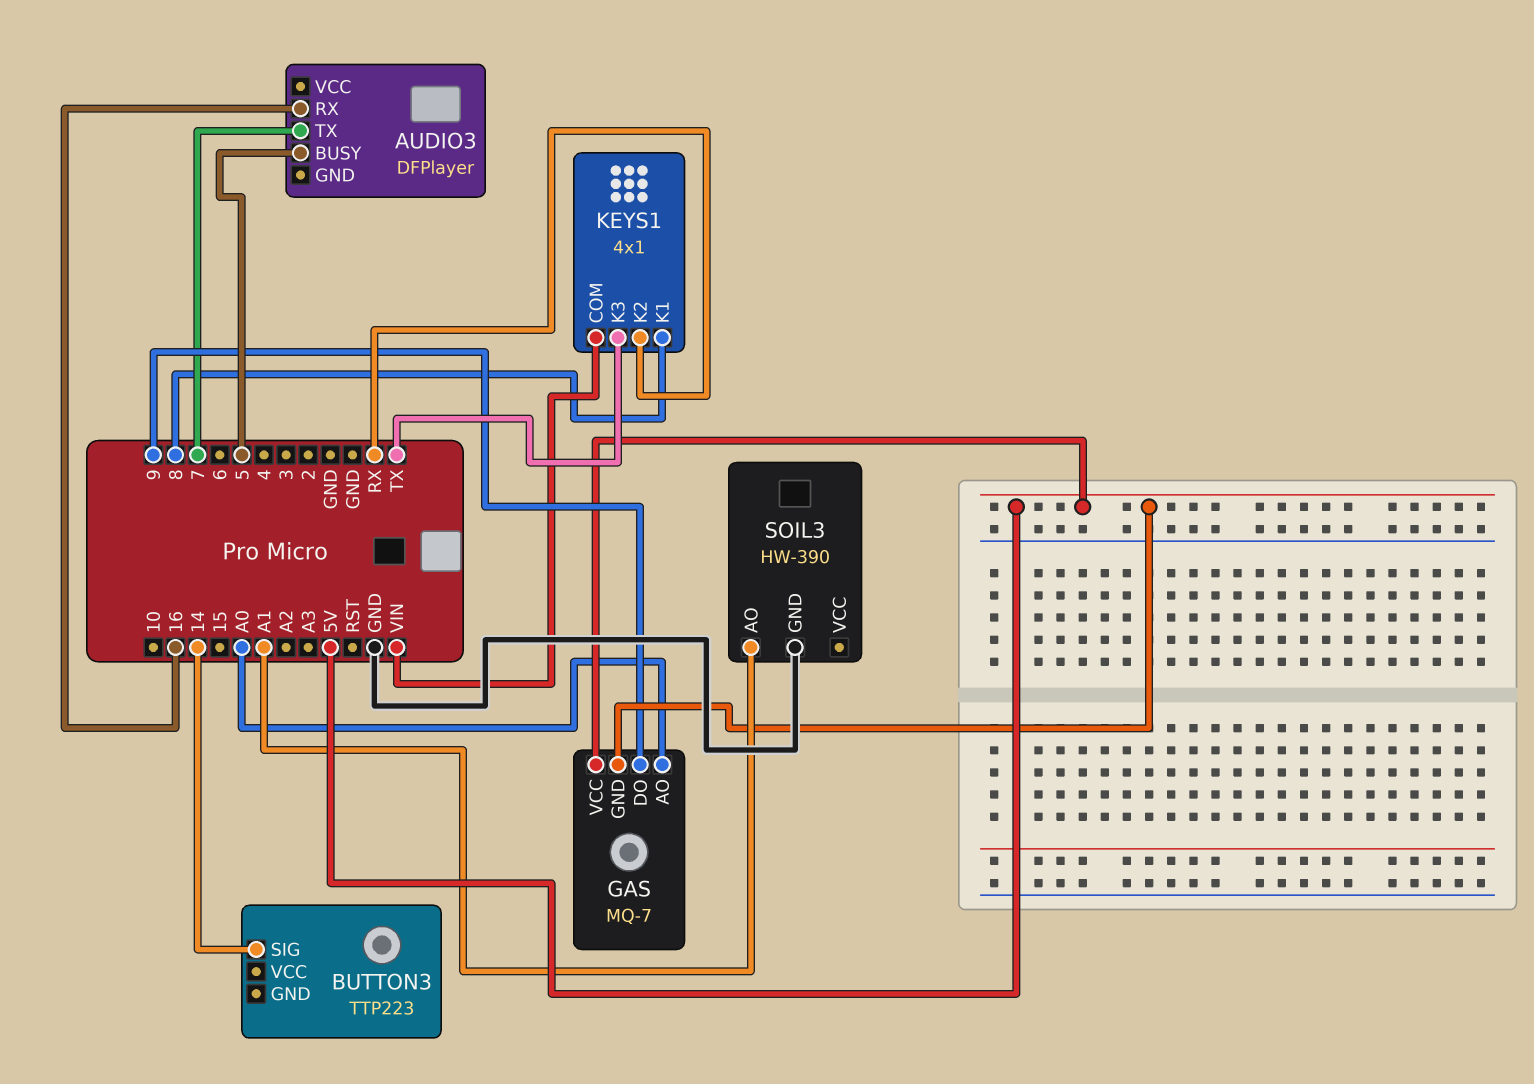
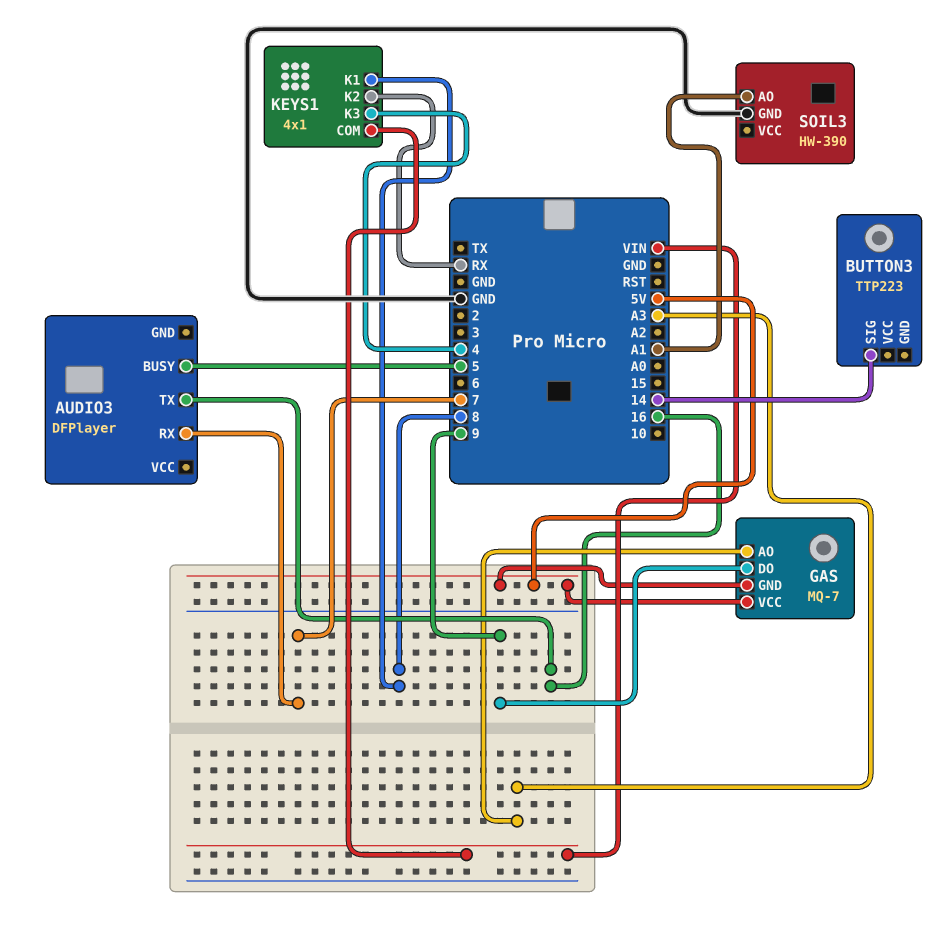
AUDIO3 pin RX: 16 -> 7
AUDIO3 pin TX: 7 -> 16
GAS pin AO: A0 -> A3
KEYS1 pin K3: TX -> 4

